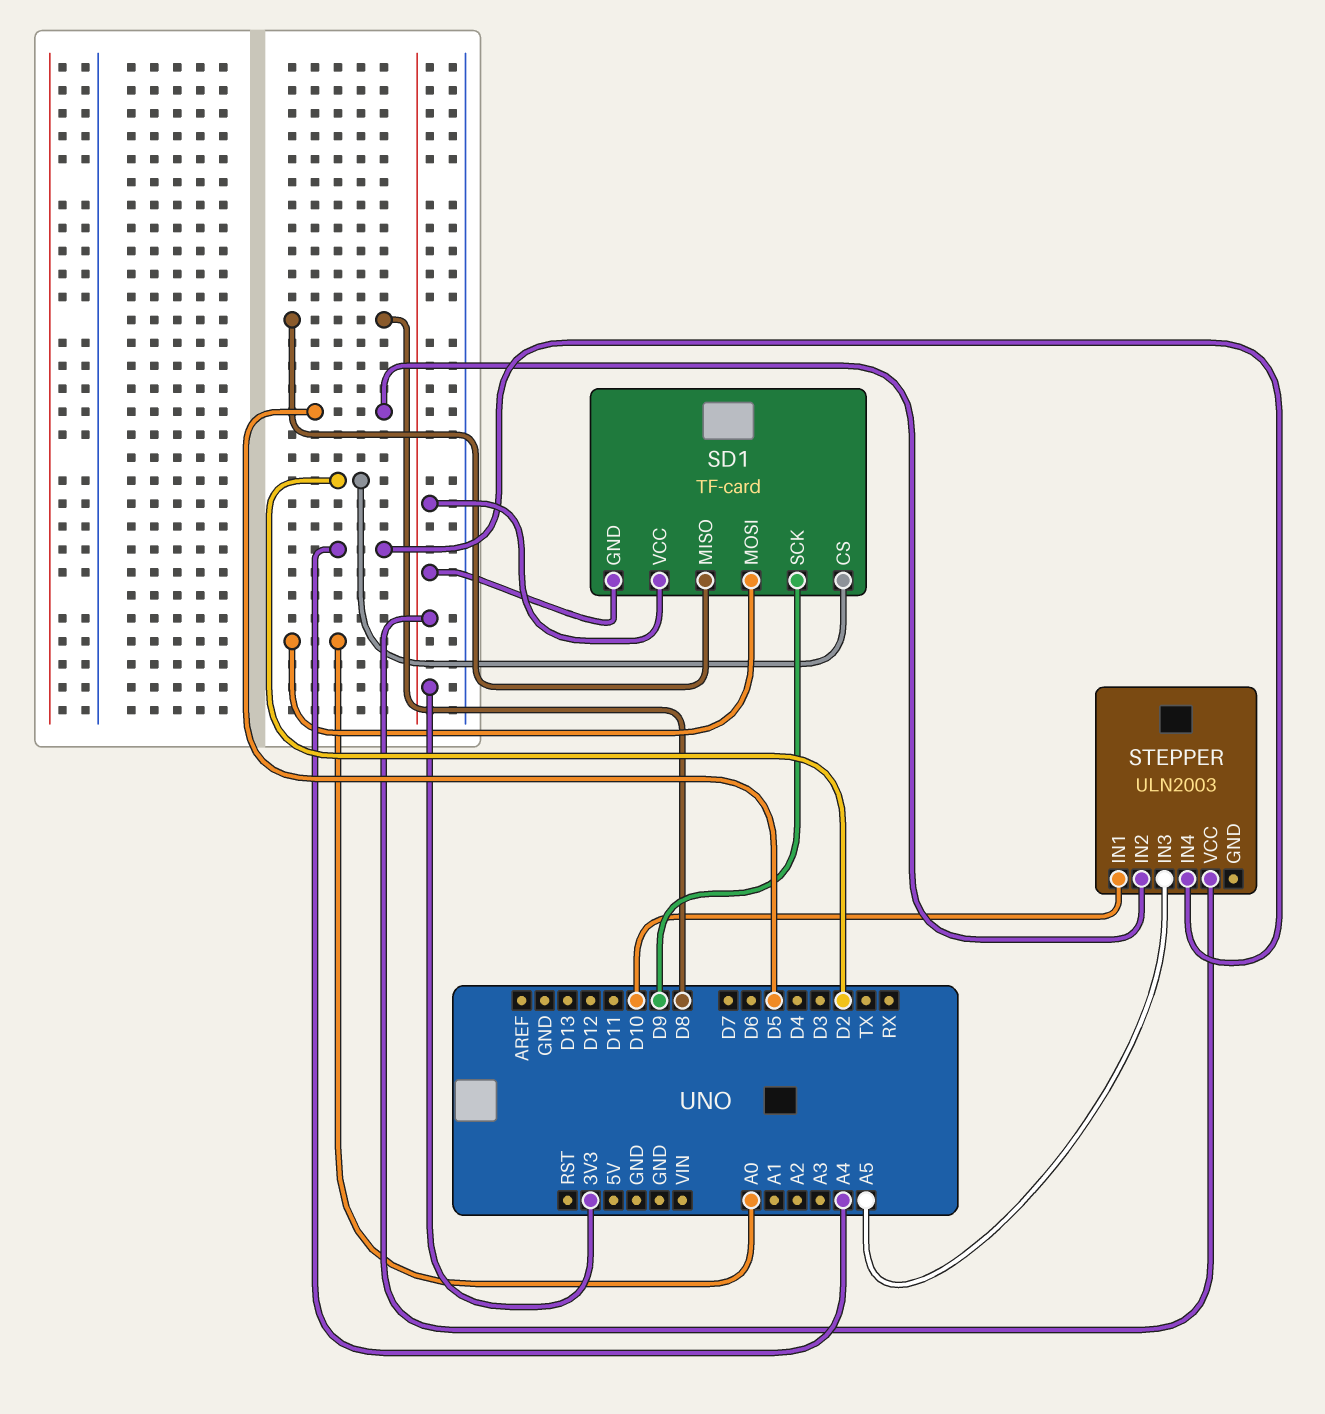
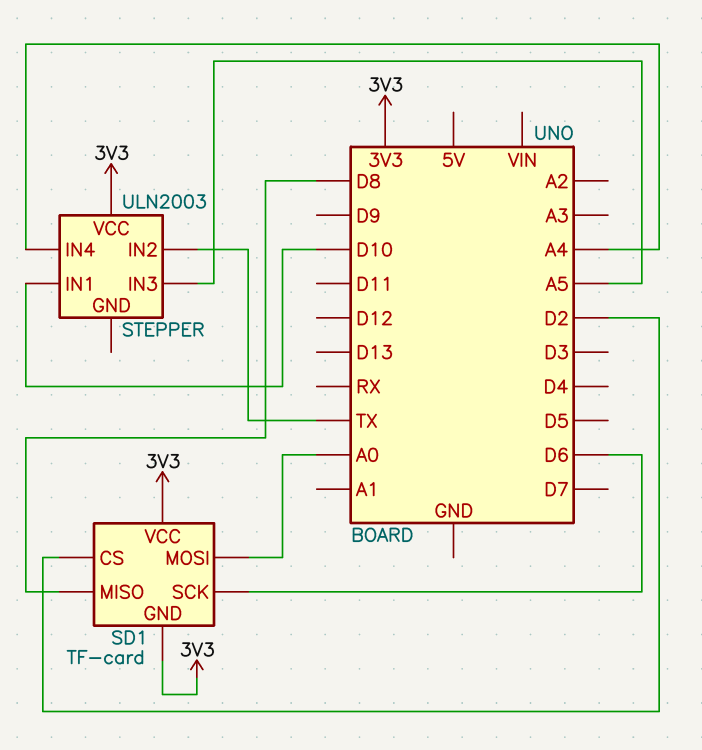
SD1 pin SCK: D9 -> D6
STEPPER pin IN2: D5 -> TX

